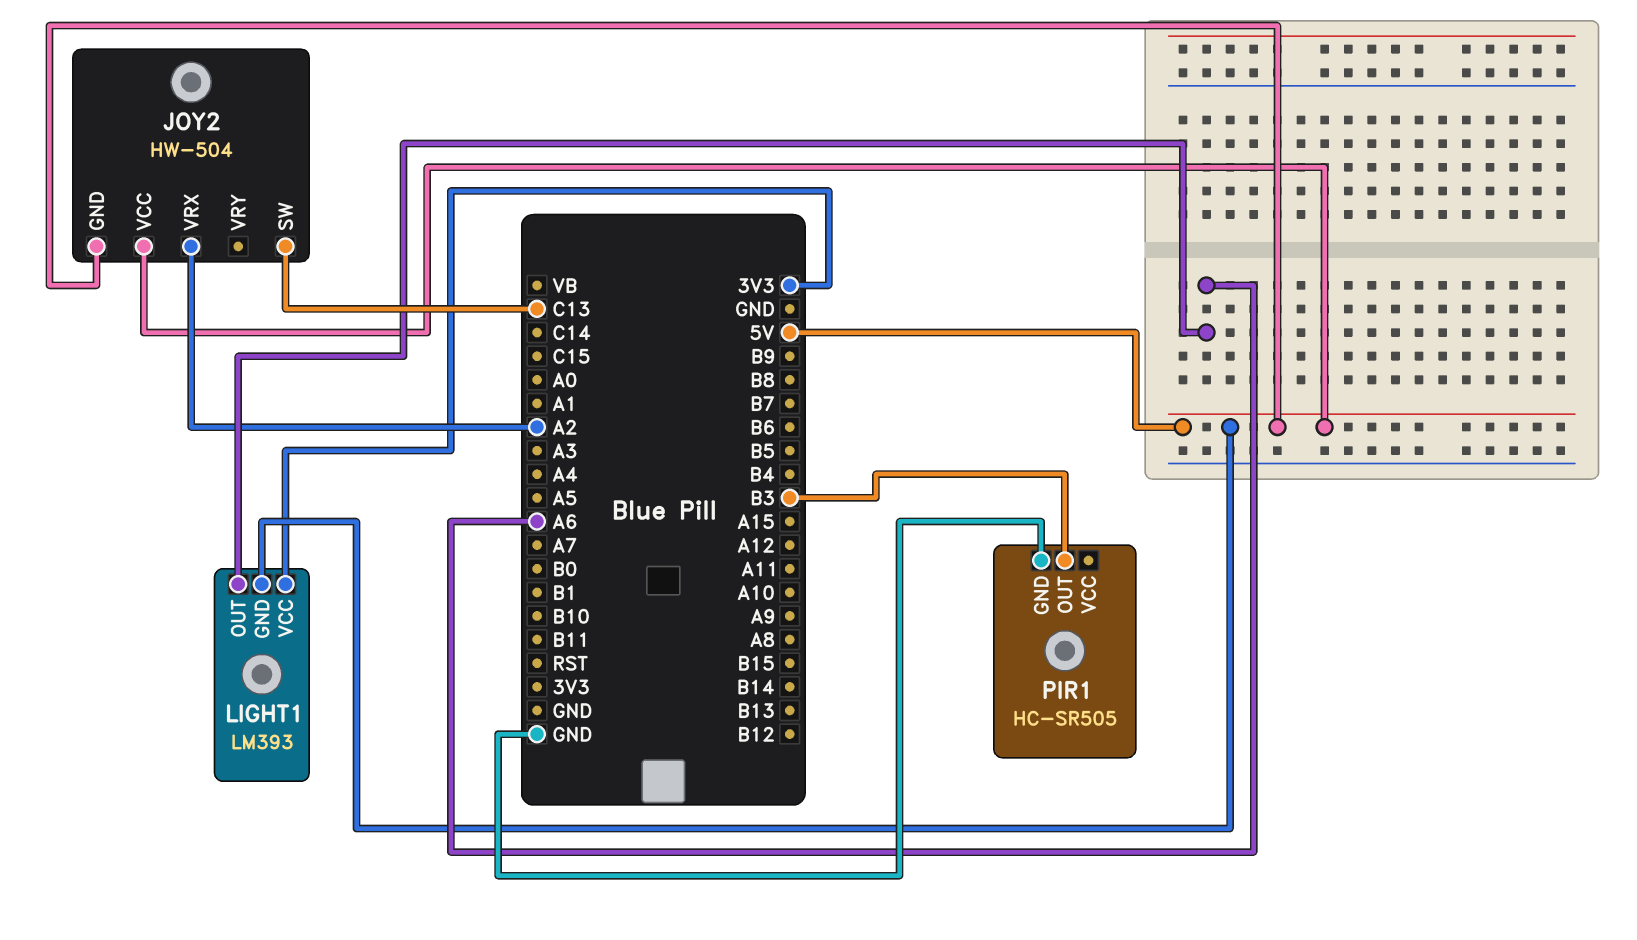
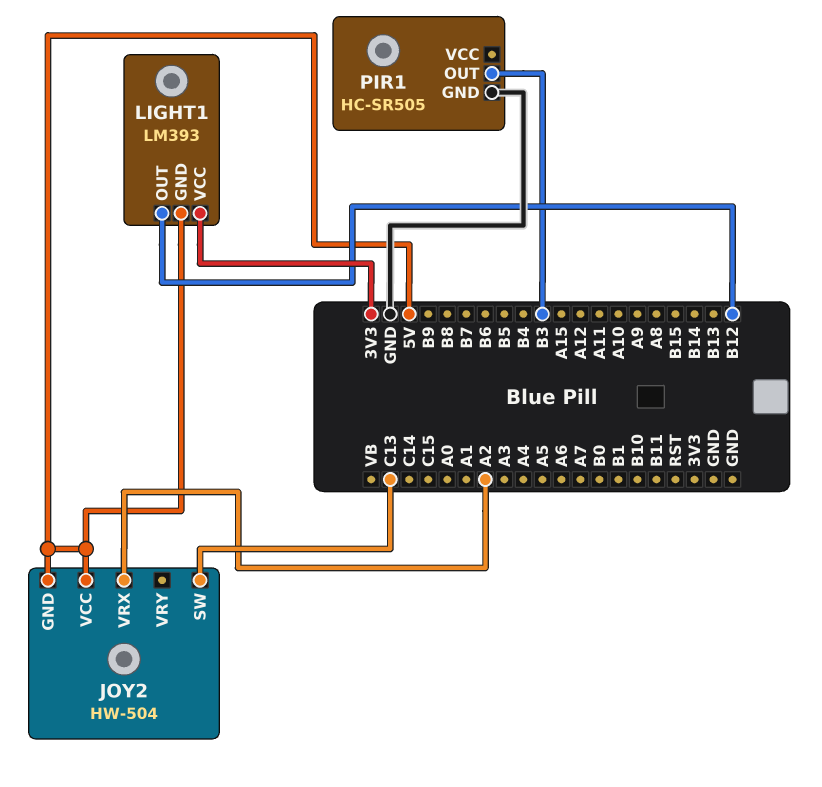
LIGHT1 pin OUT: A6 -> B12

